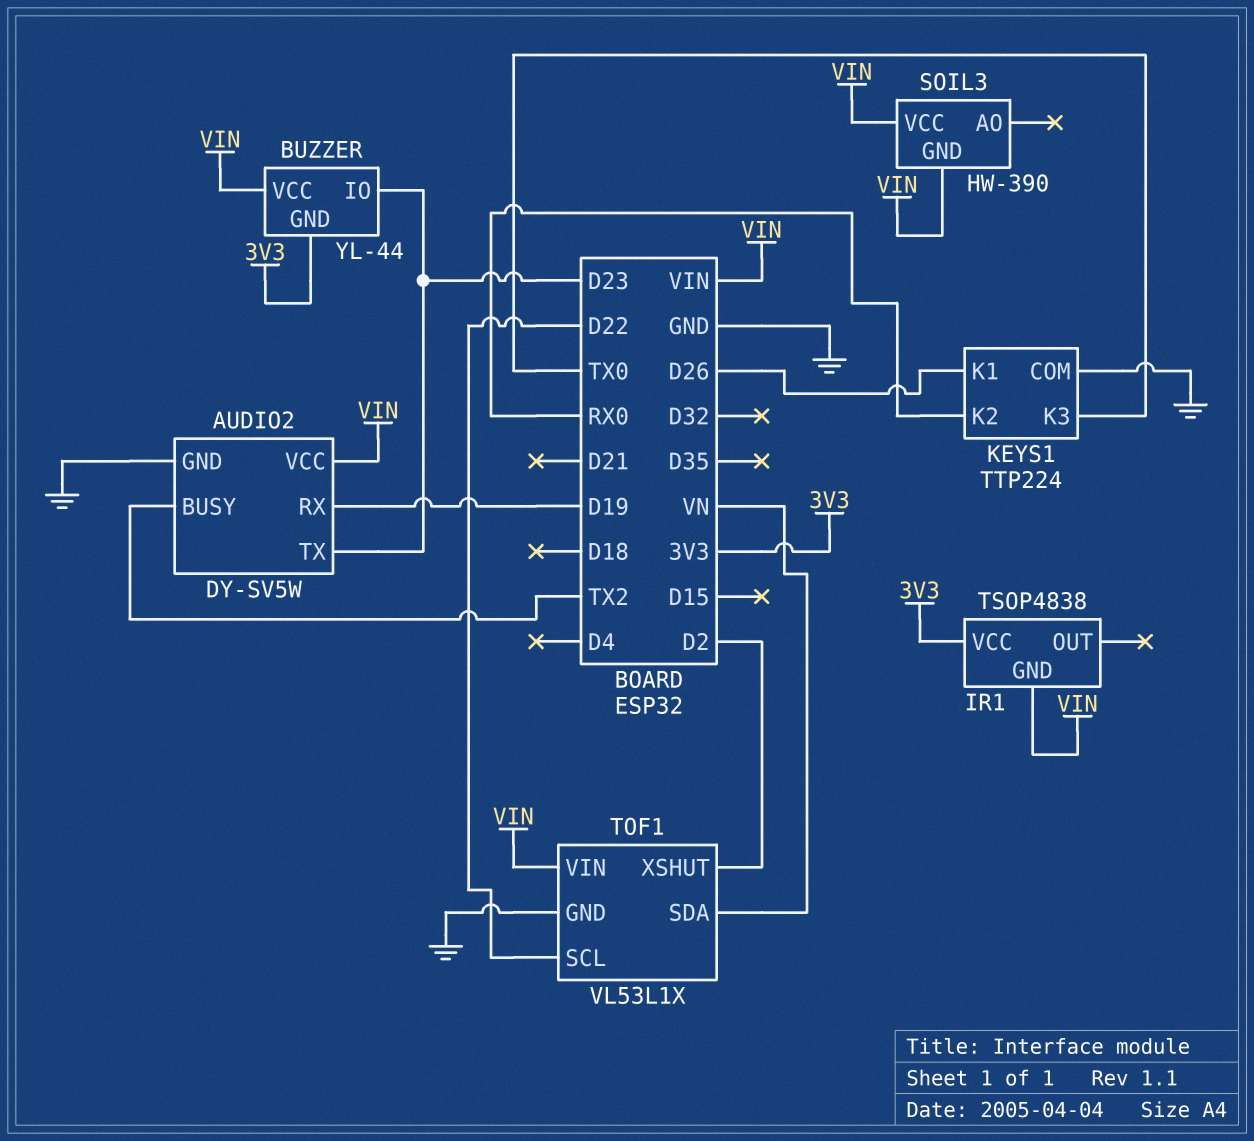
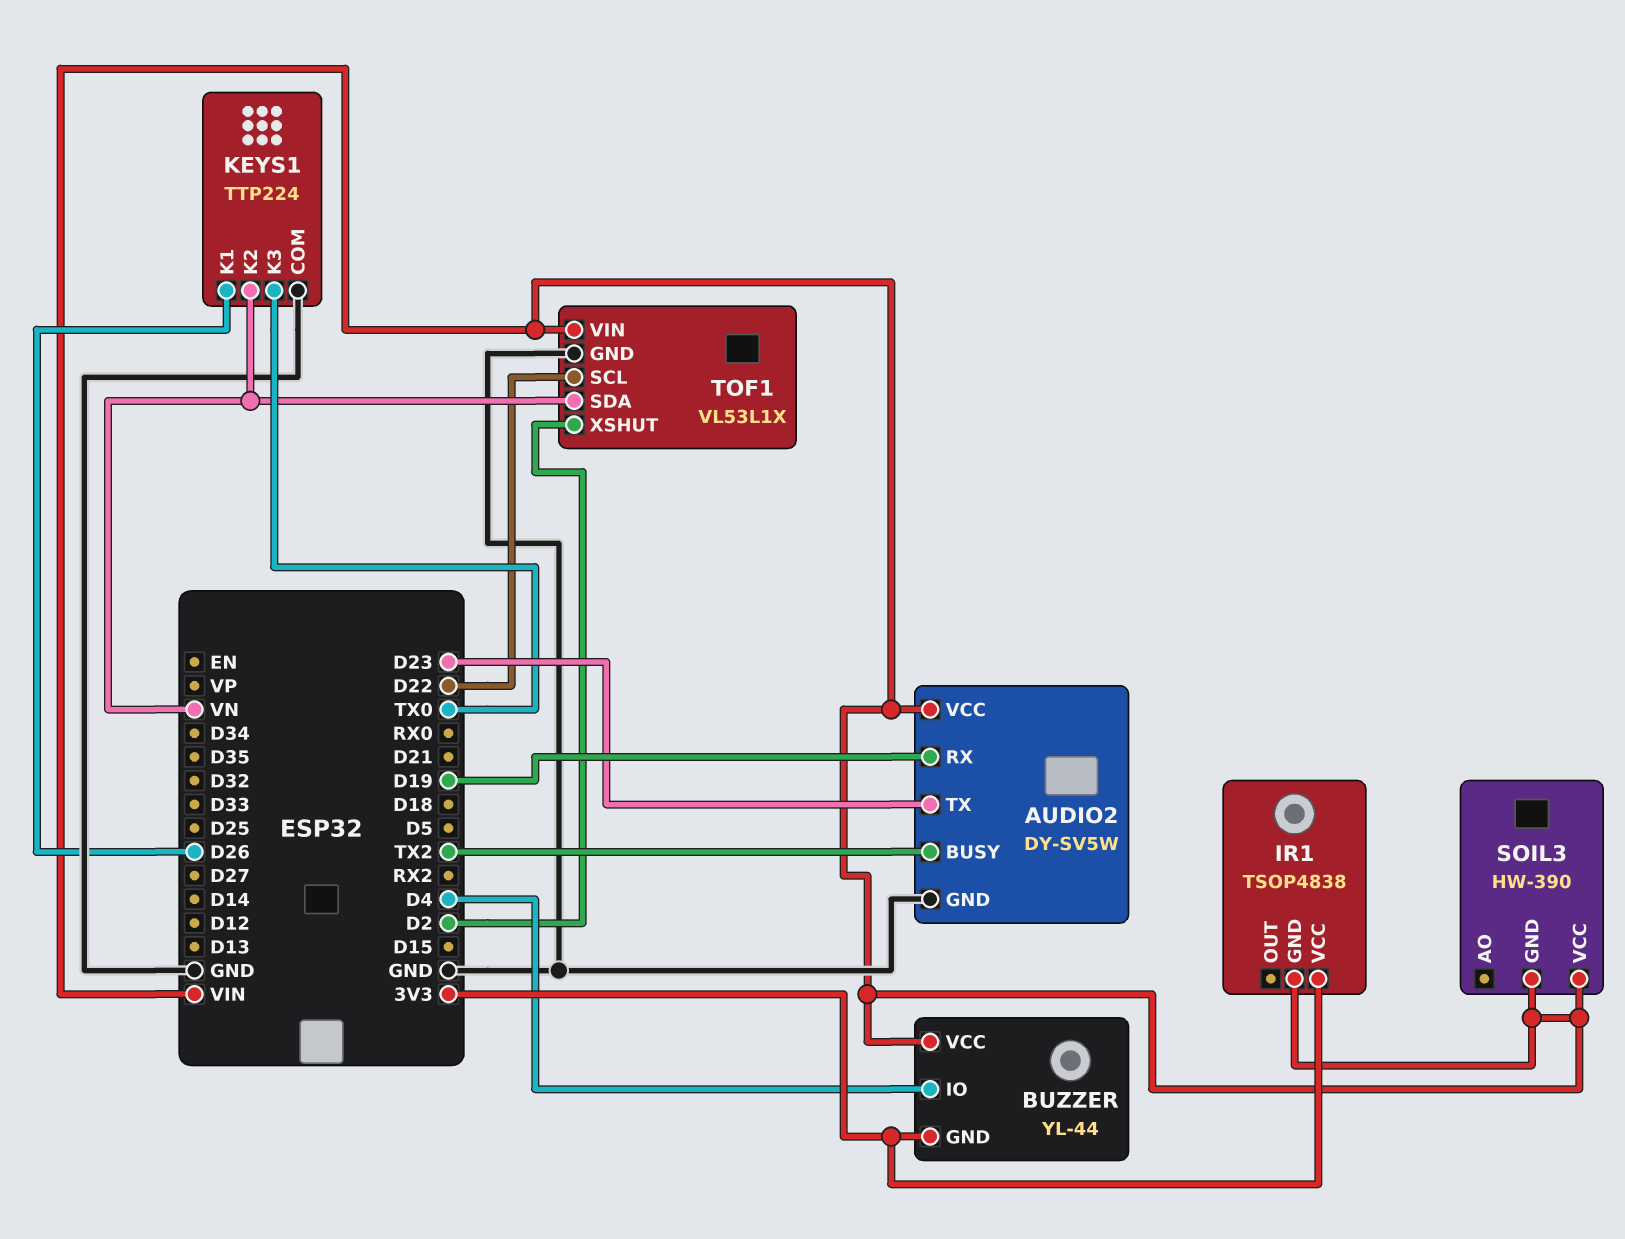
BUZZER pin IO: D23 -> D4
KEYS1 pin K2: RX0 -> VN

